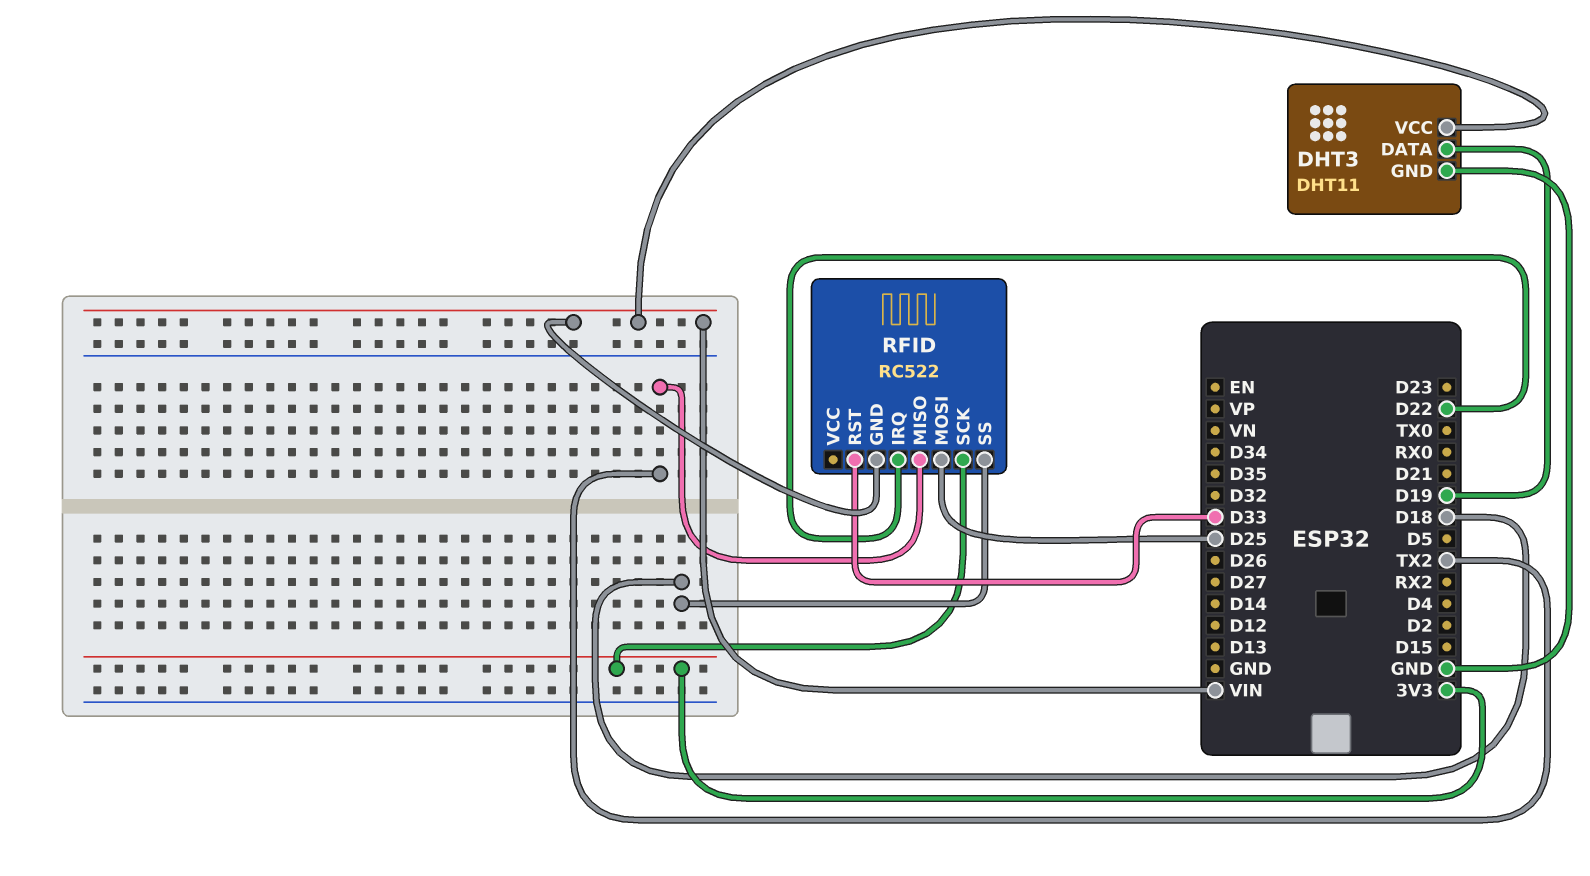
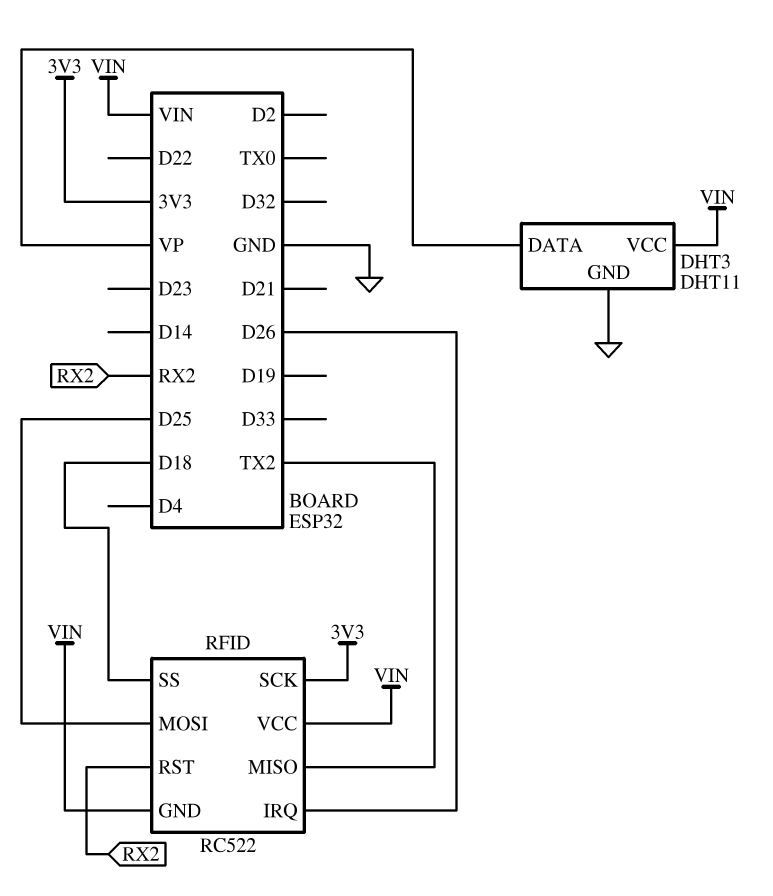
DHT3 pin DATA: D19 -> VP
RFID pin IRQ: D22 -> D26
RFID pin RST: D33 -> RX2
RFID pin VCC: none -> VIN

